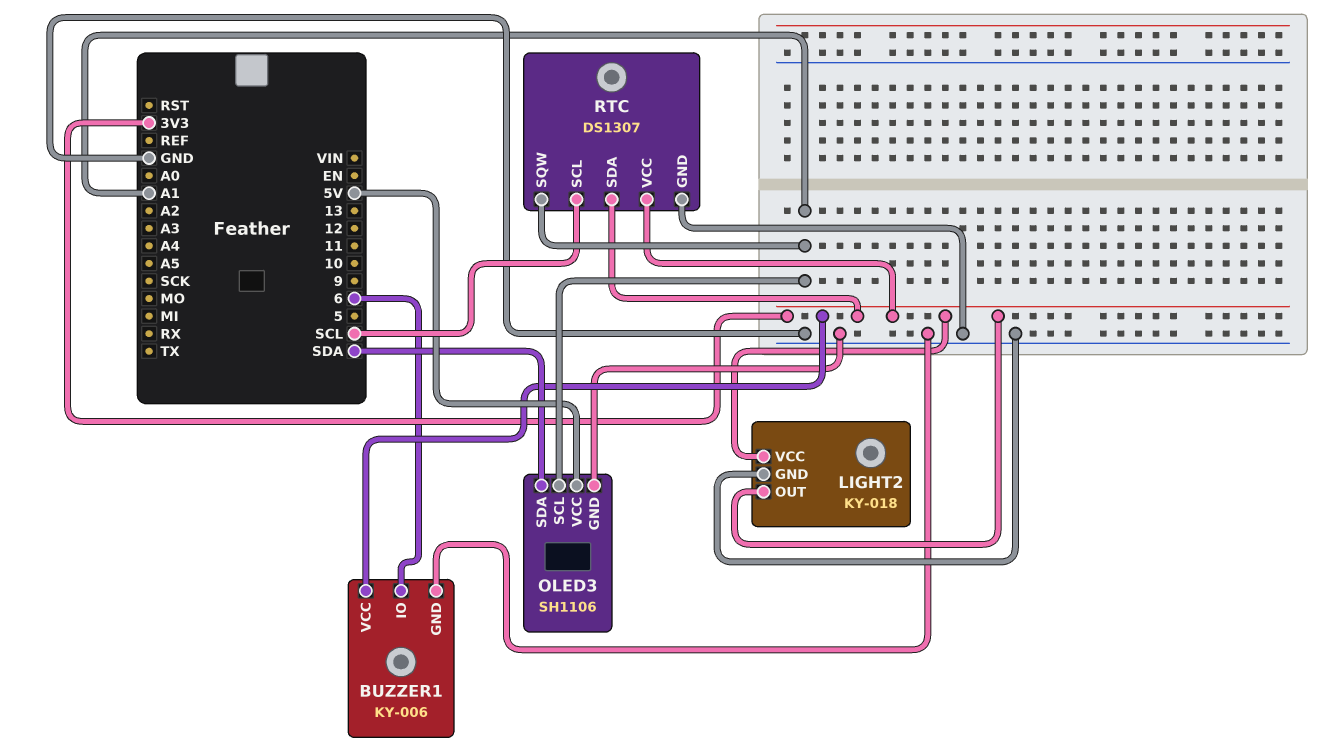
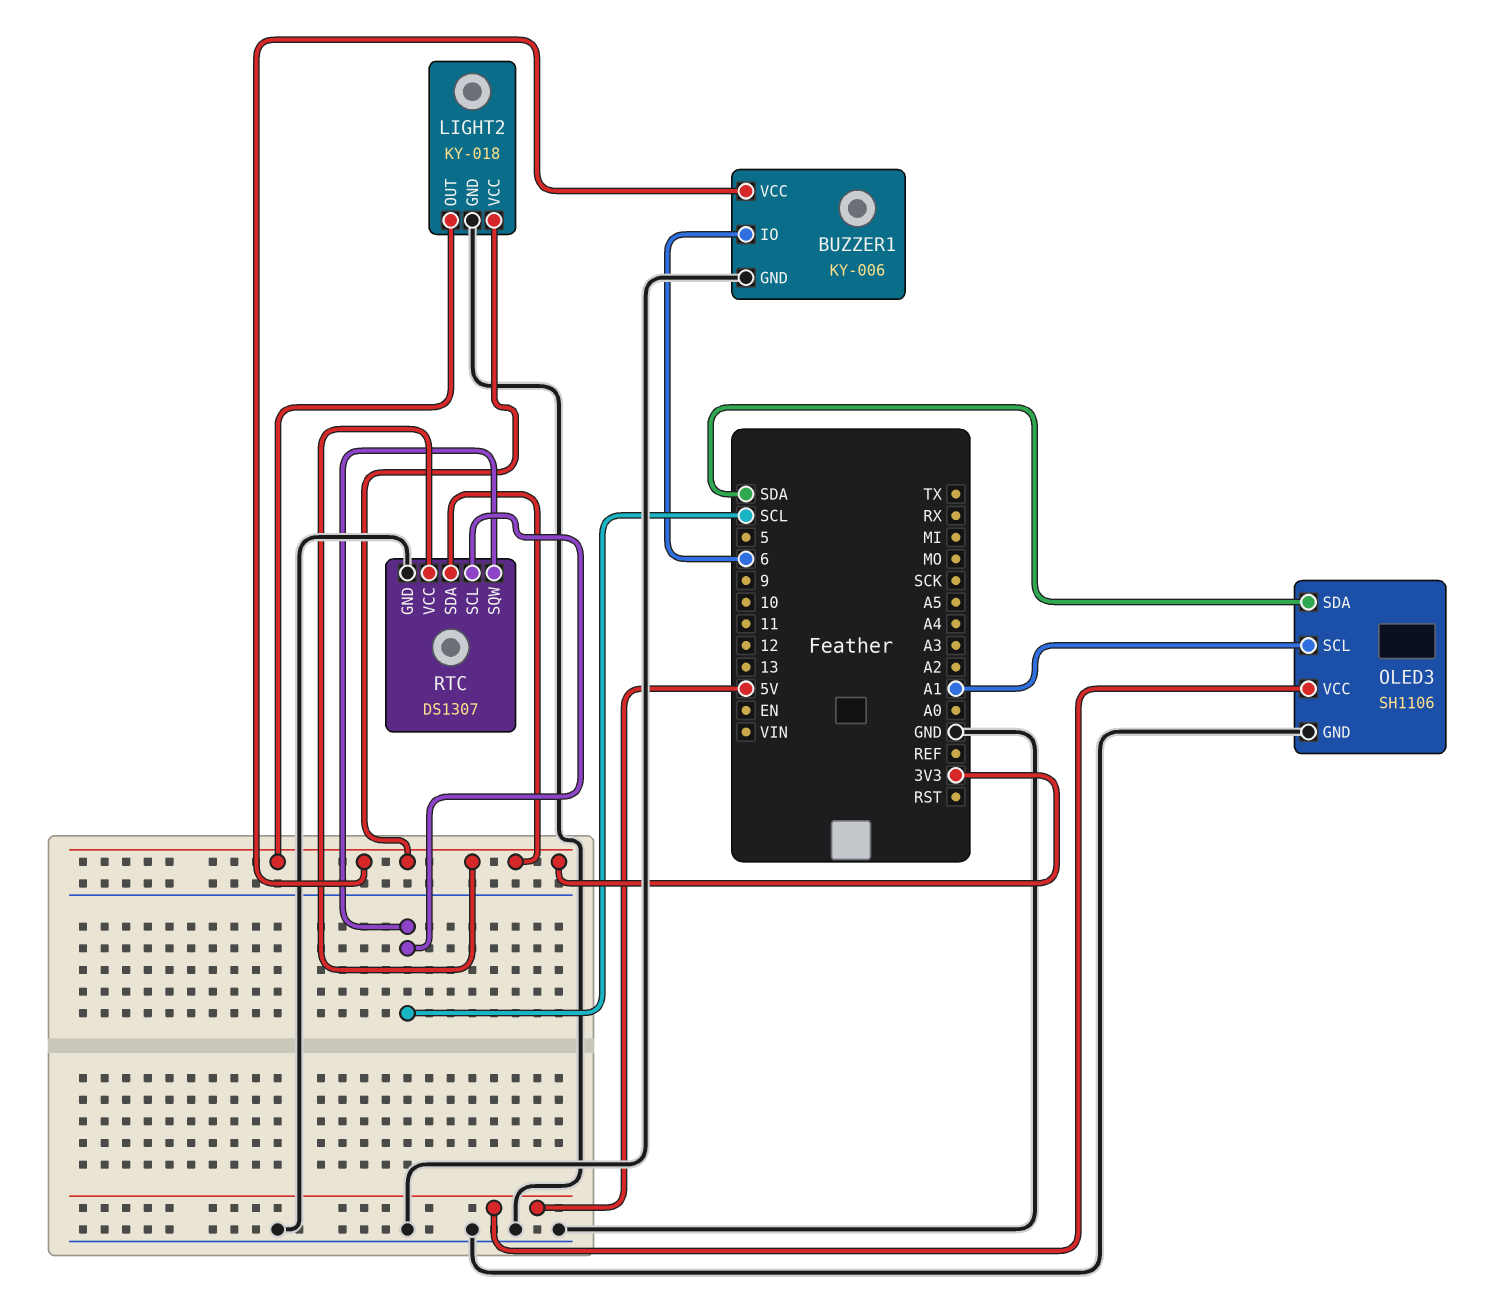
RTC pin SQW: A1 -> SCL

